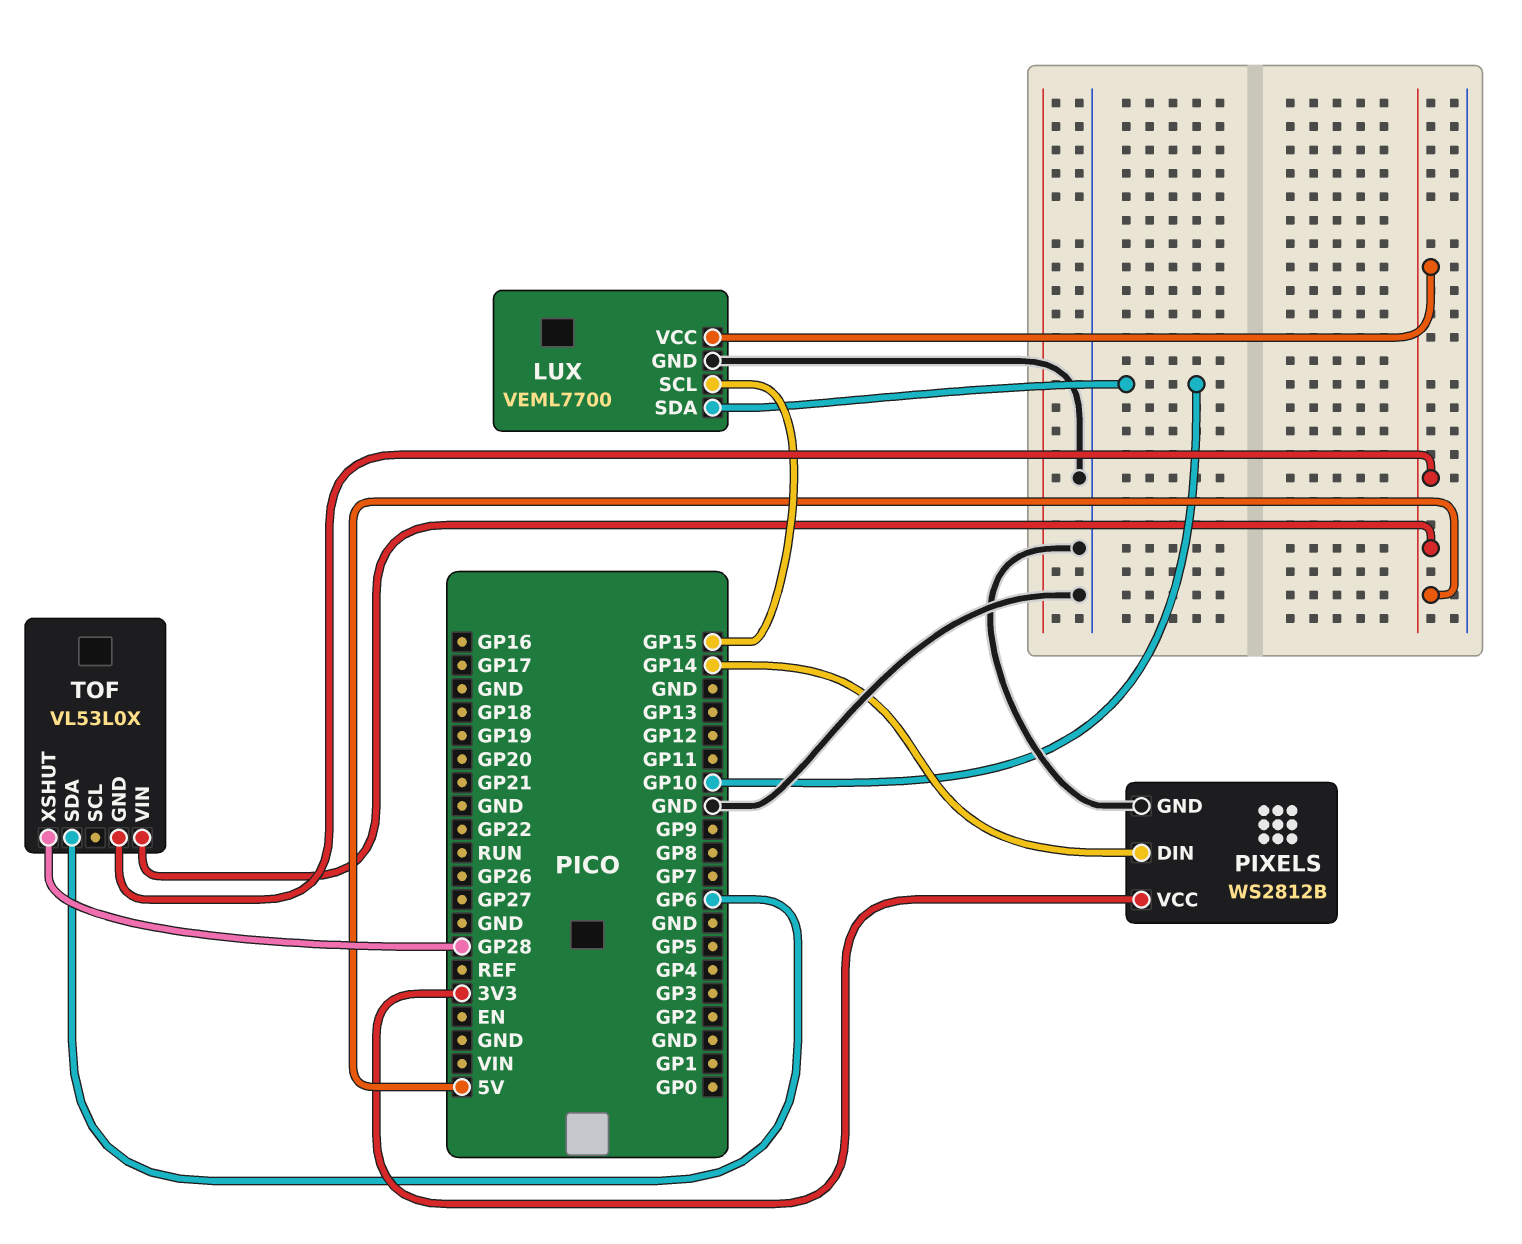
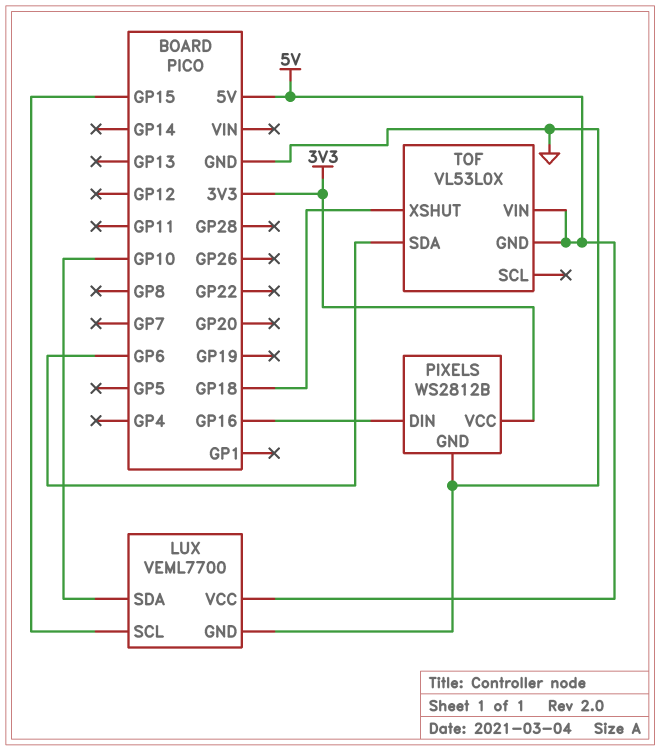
PIXELS pin DIN: GP14 -> GP16
TOF pin XSHUT: GP28 -> GP18

